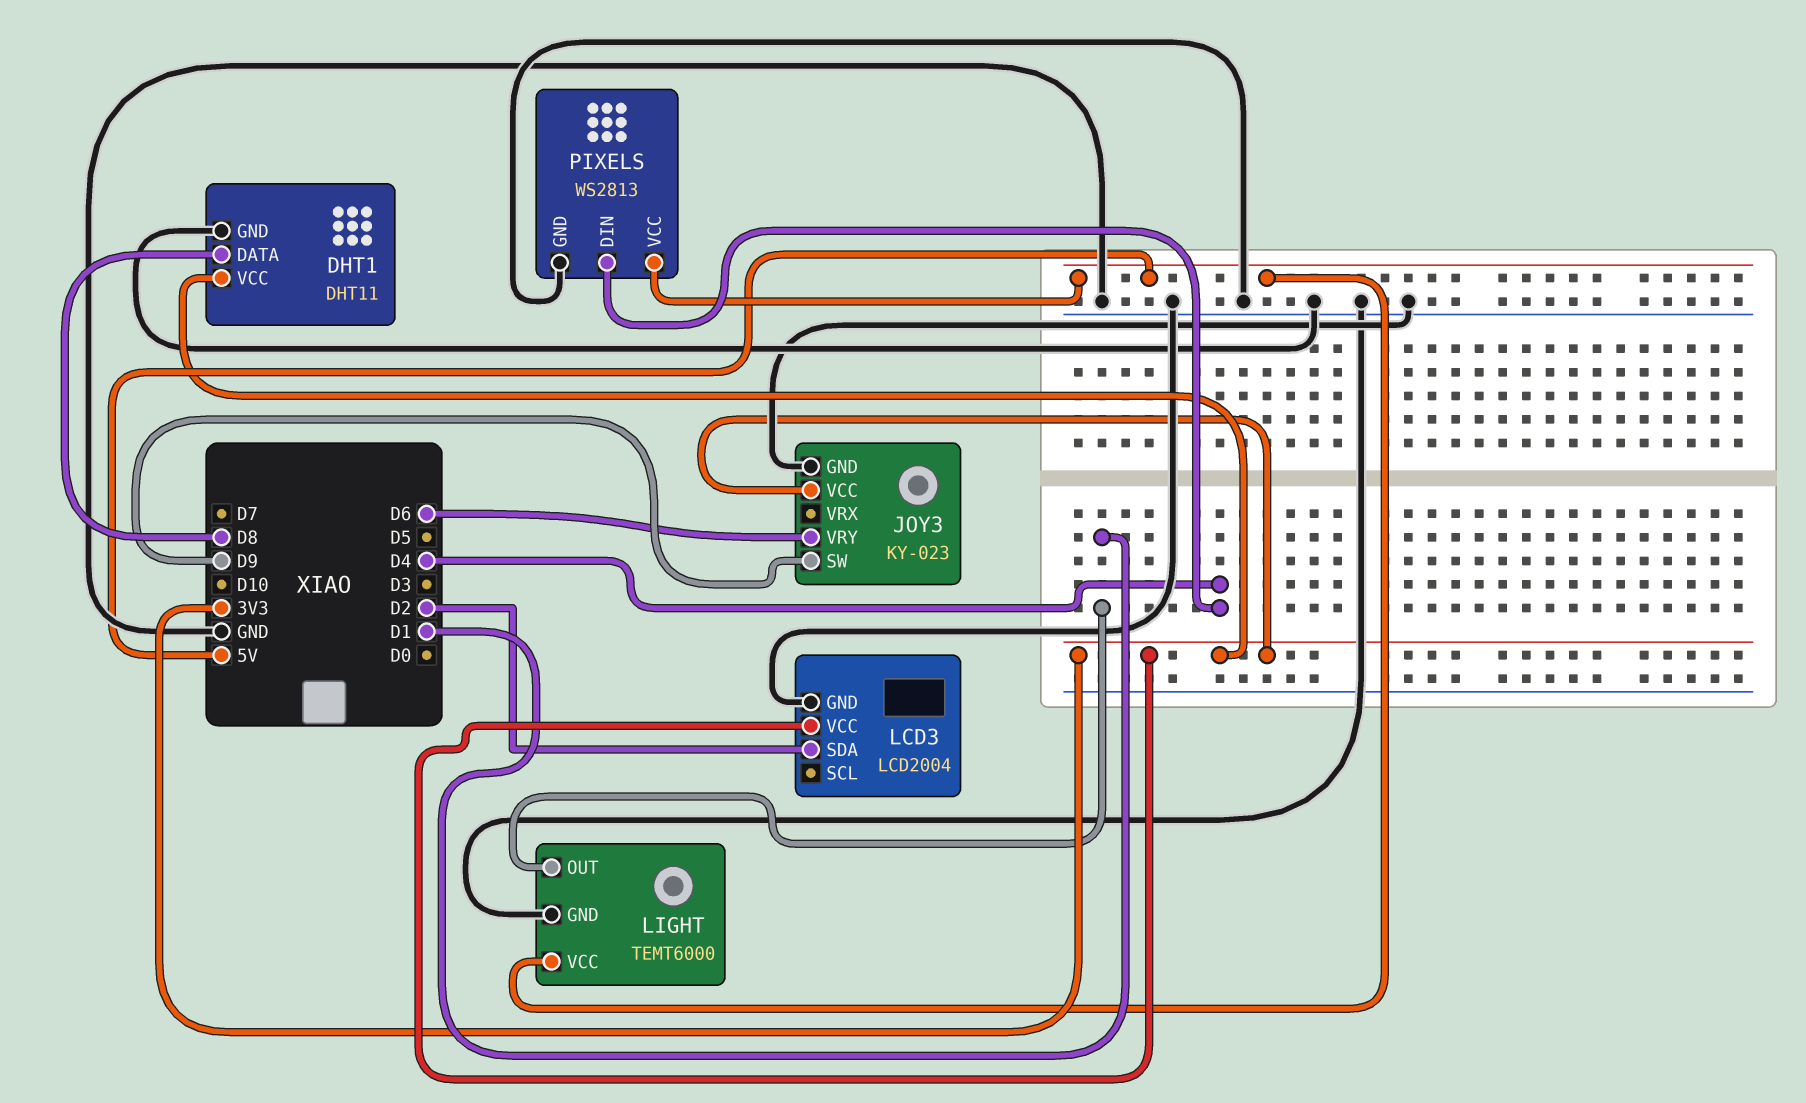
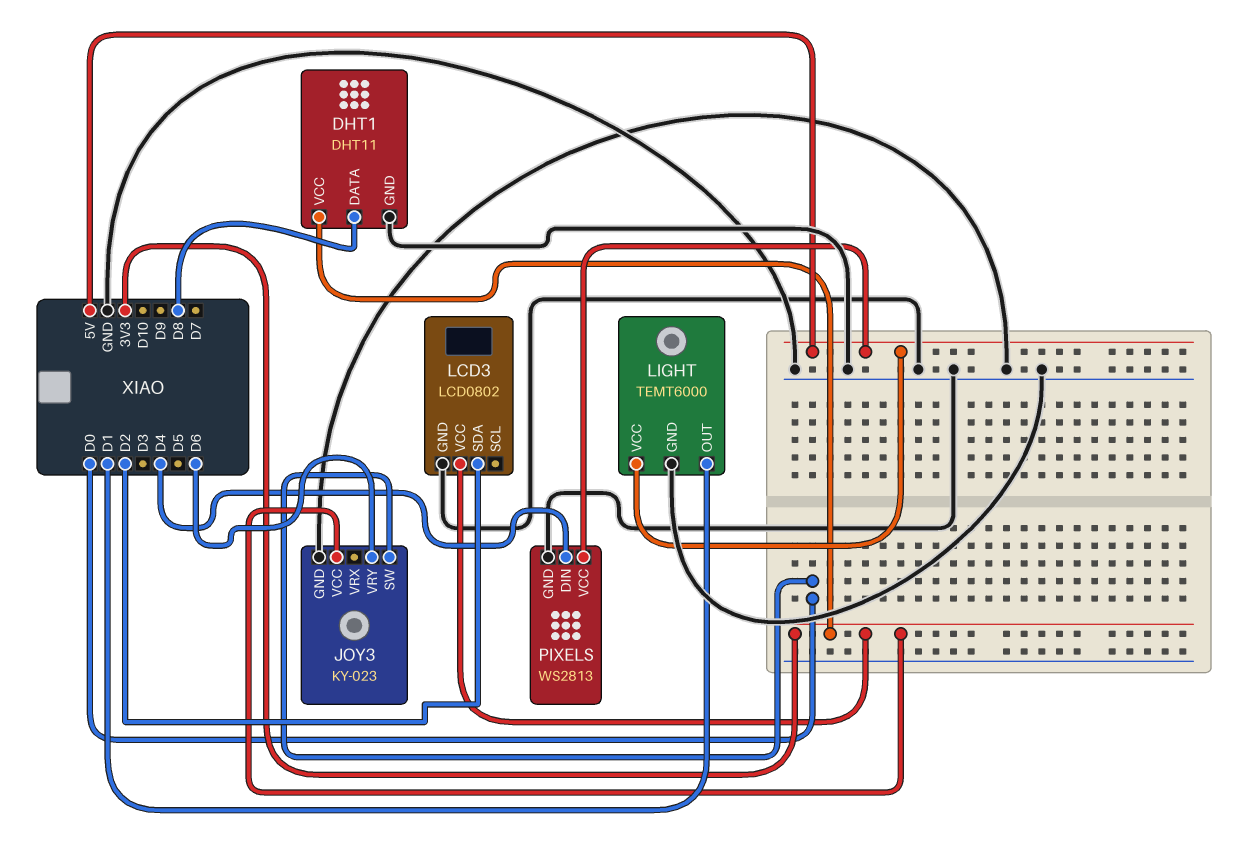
JOY3 pin SW: D9 -> D0
LCD3: LCD2004 -> LCD0802

